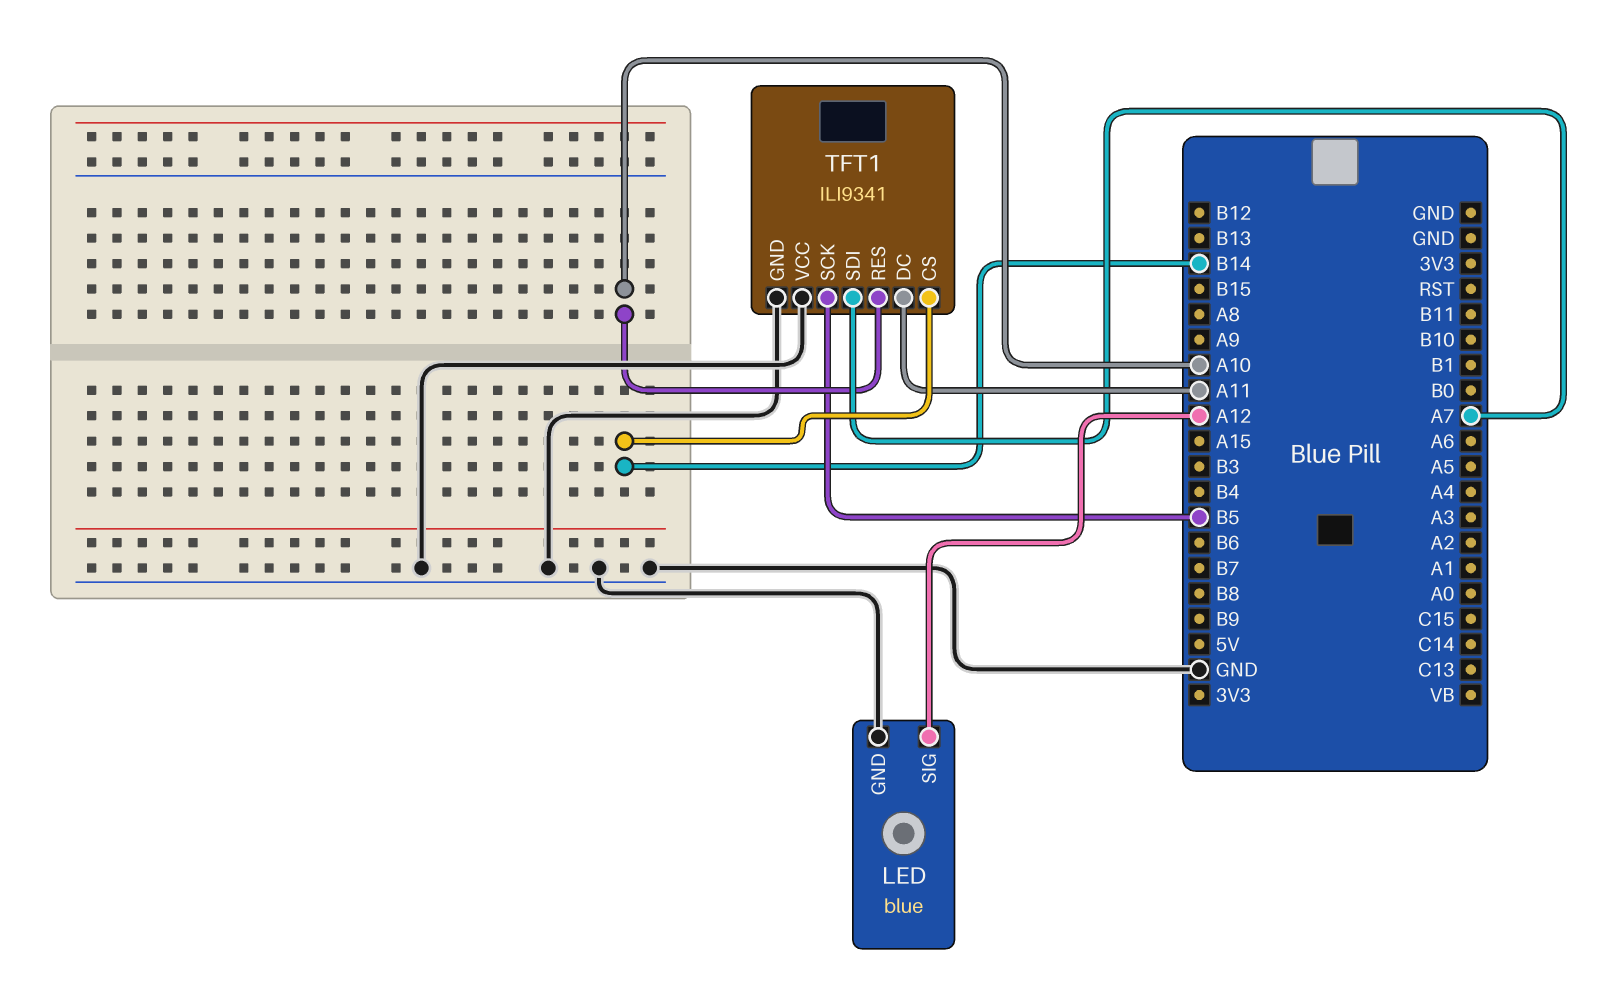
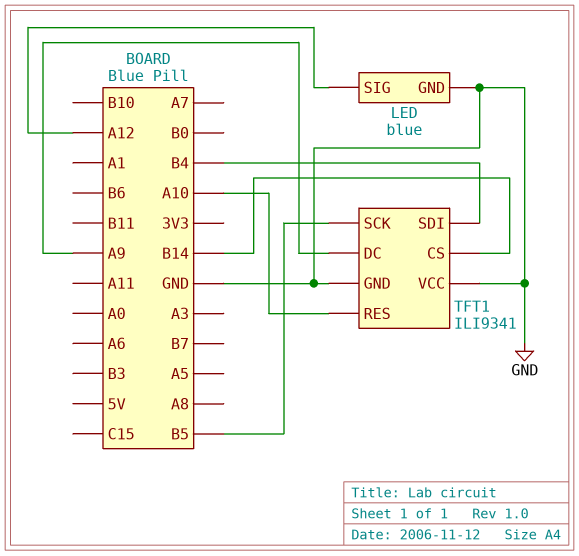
TFT1 pin DC: A11 -> A9
TFT1 pin SDI: A7 -> B4

